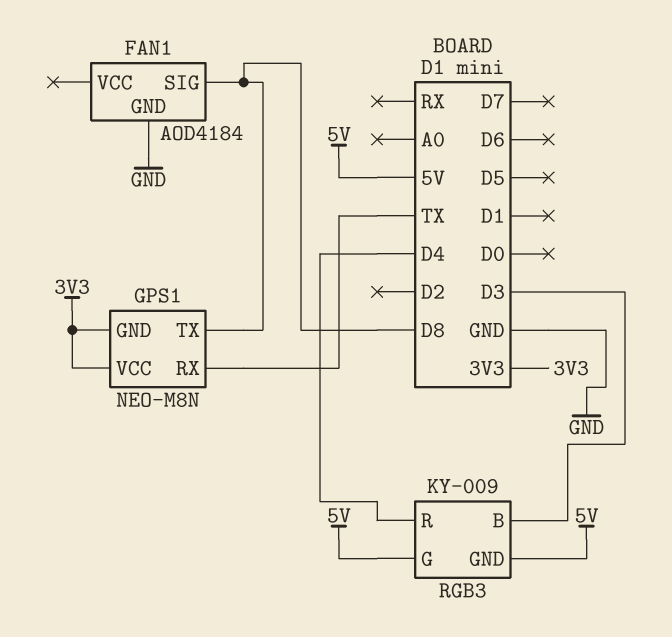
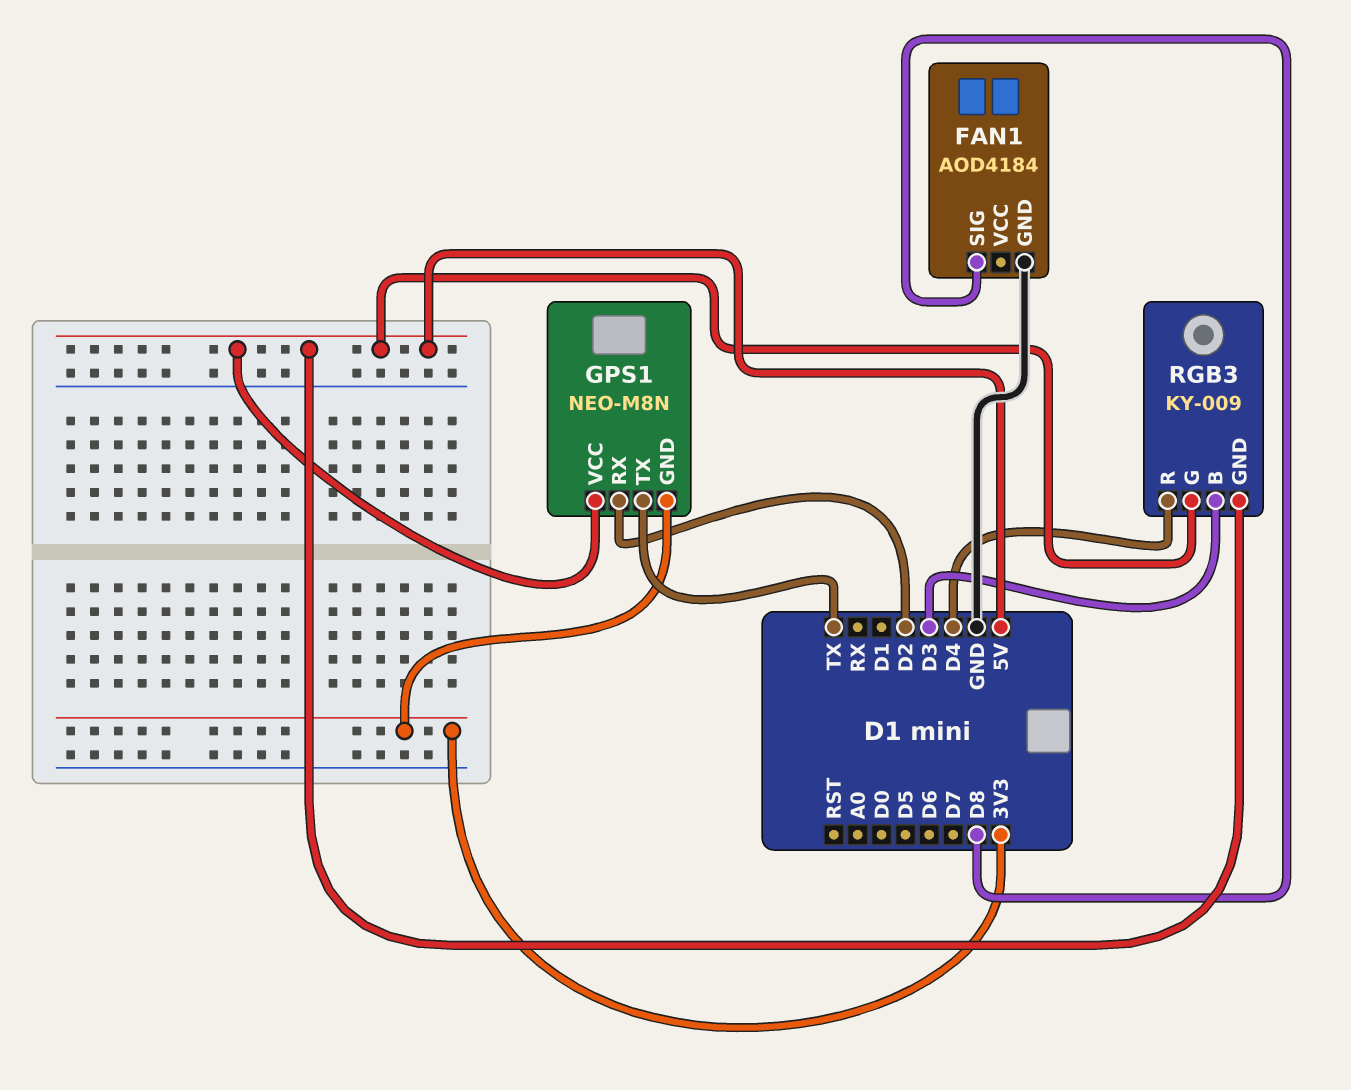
GPS1 pin RX: TX -> D2
GPS1 pin TX: D8 -> TX
GPS1 pin VCC: 3V3 -> 5V

